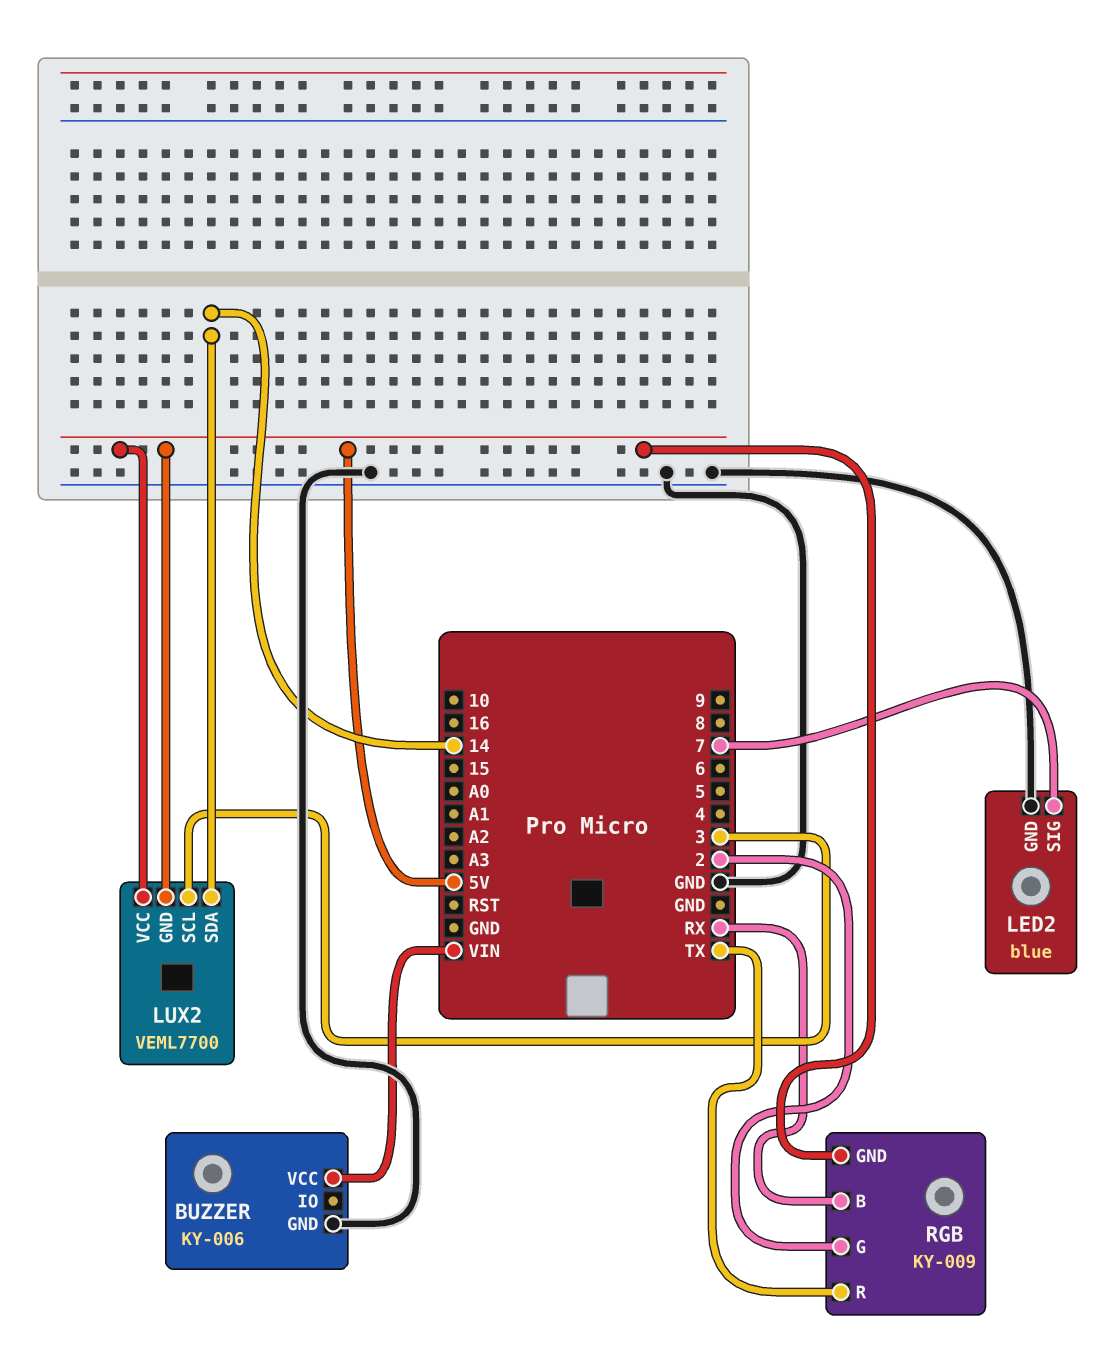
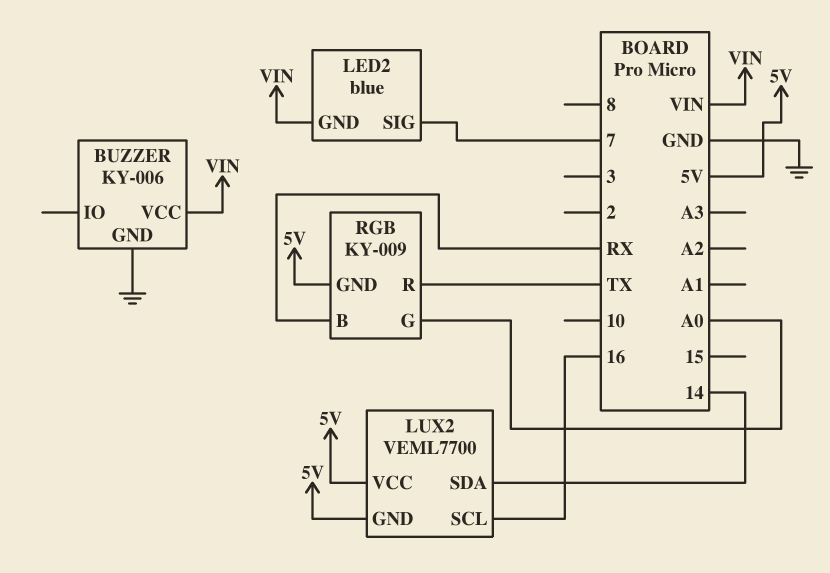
LED2 pin GND: GND -> VIN
LUX2 pin SCL: 3 -> 16
RGB pin G: 2 -> A0

